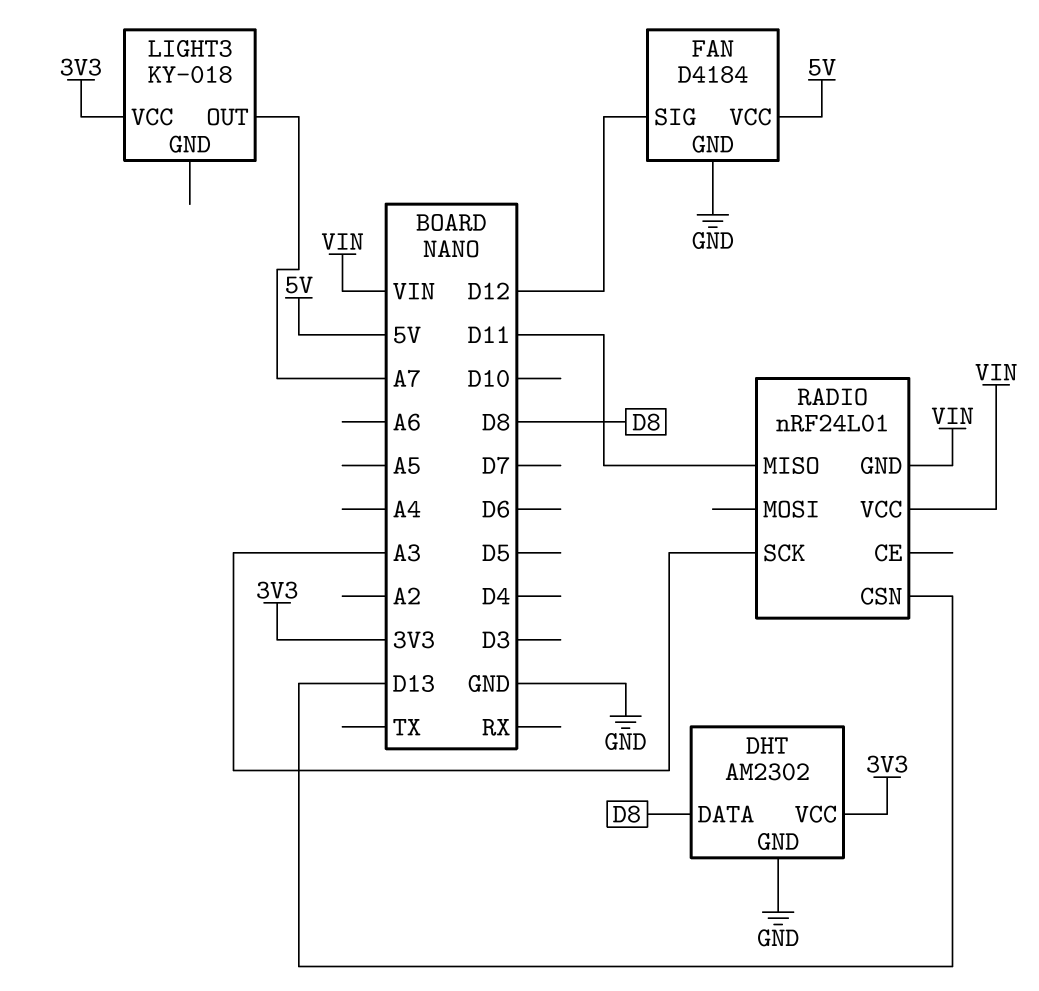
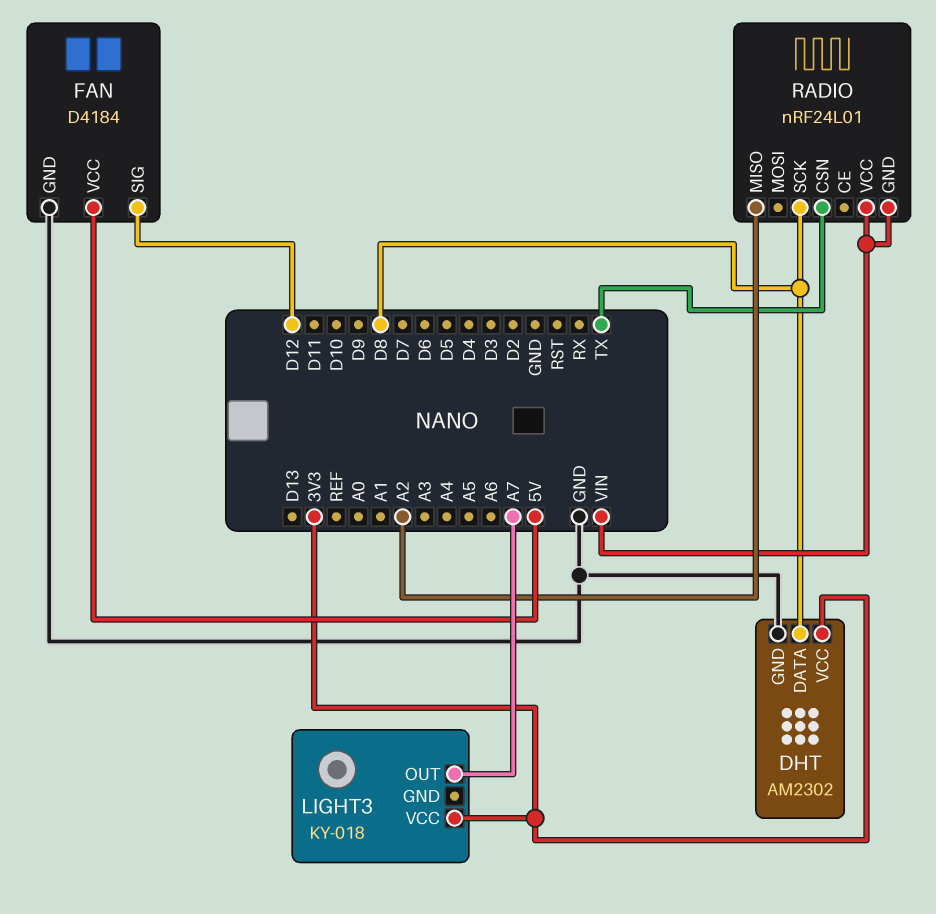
RADIO pin CSN: D13 -> TX
RADIO pin MISO: D11 -> A2
RADIO pin SCK: A3 -> D8

